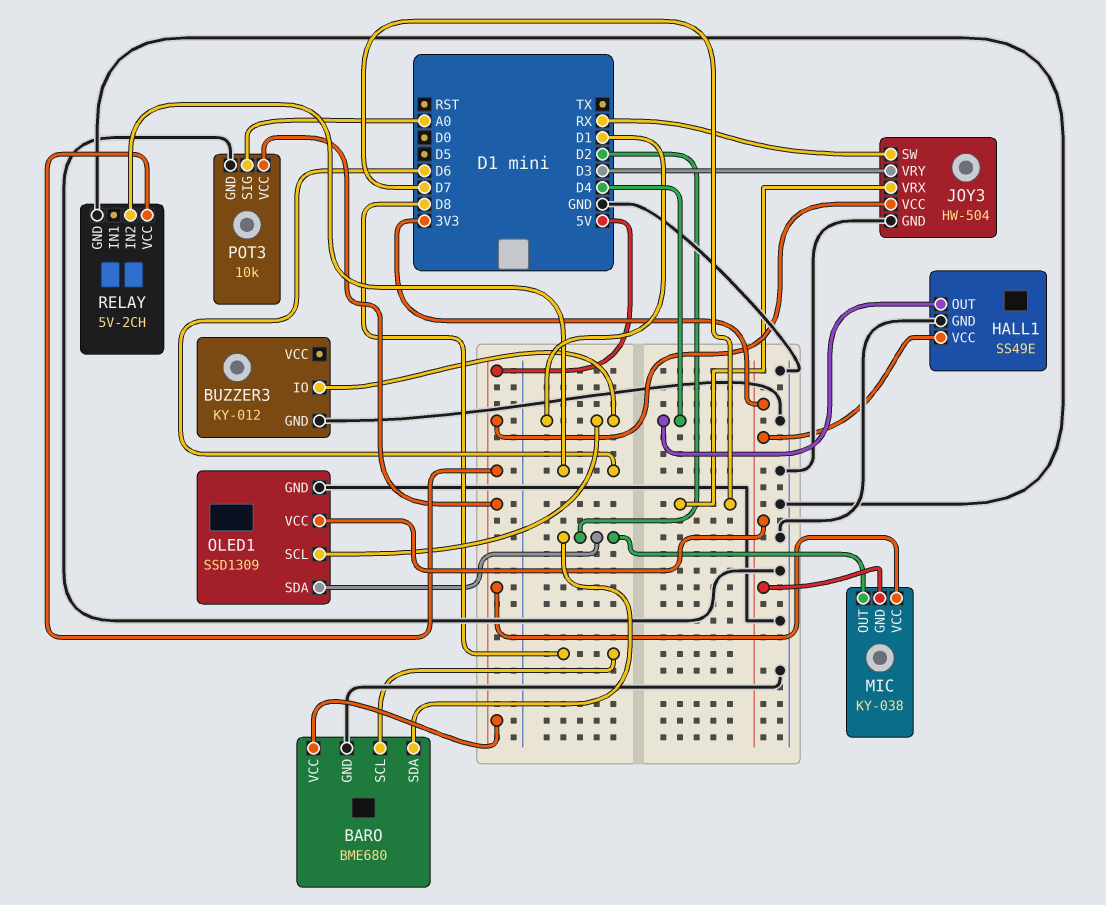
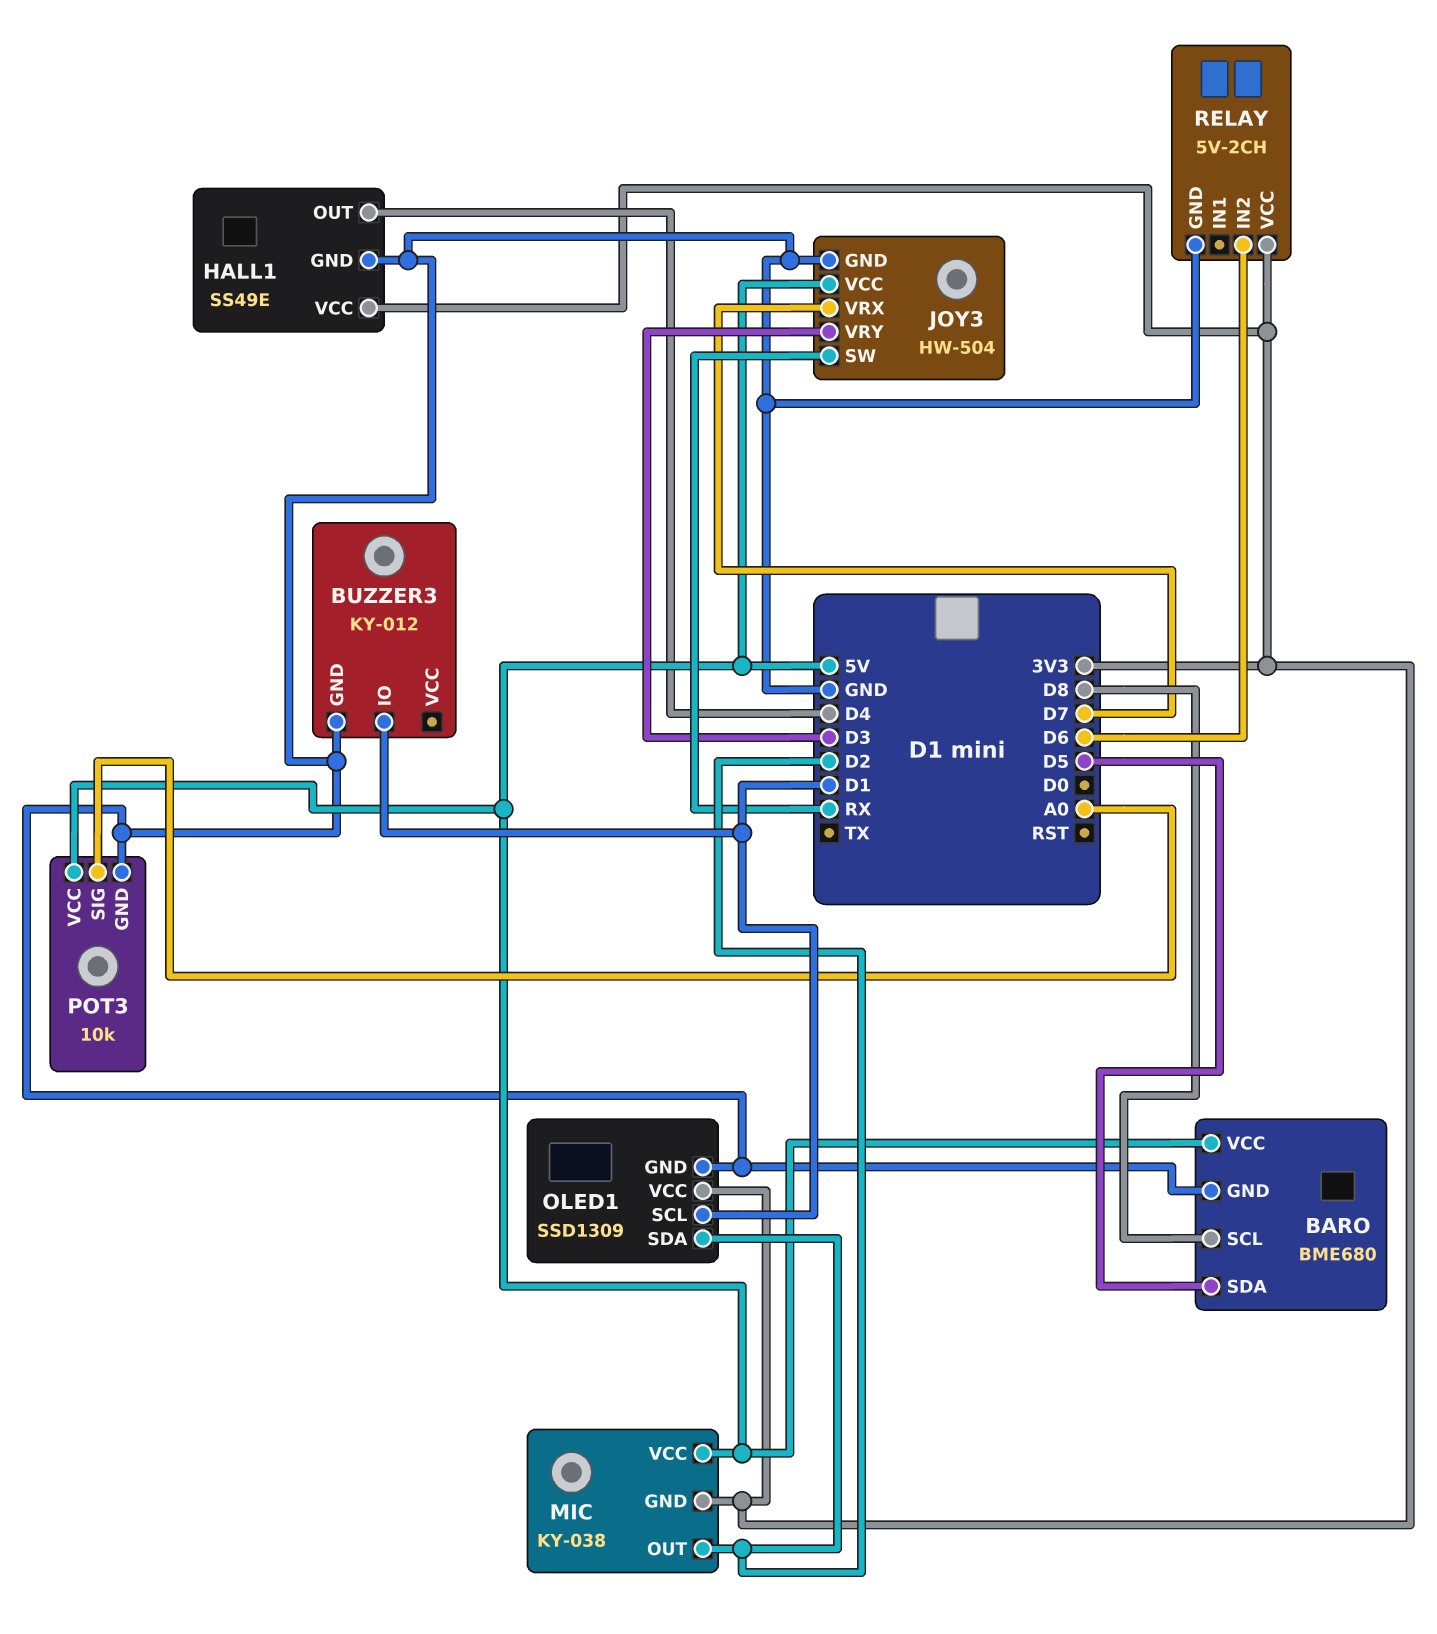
BARO pin SDA: D2 -> D5
RELAY pin VCC: 5V -> 3V3

